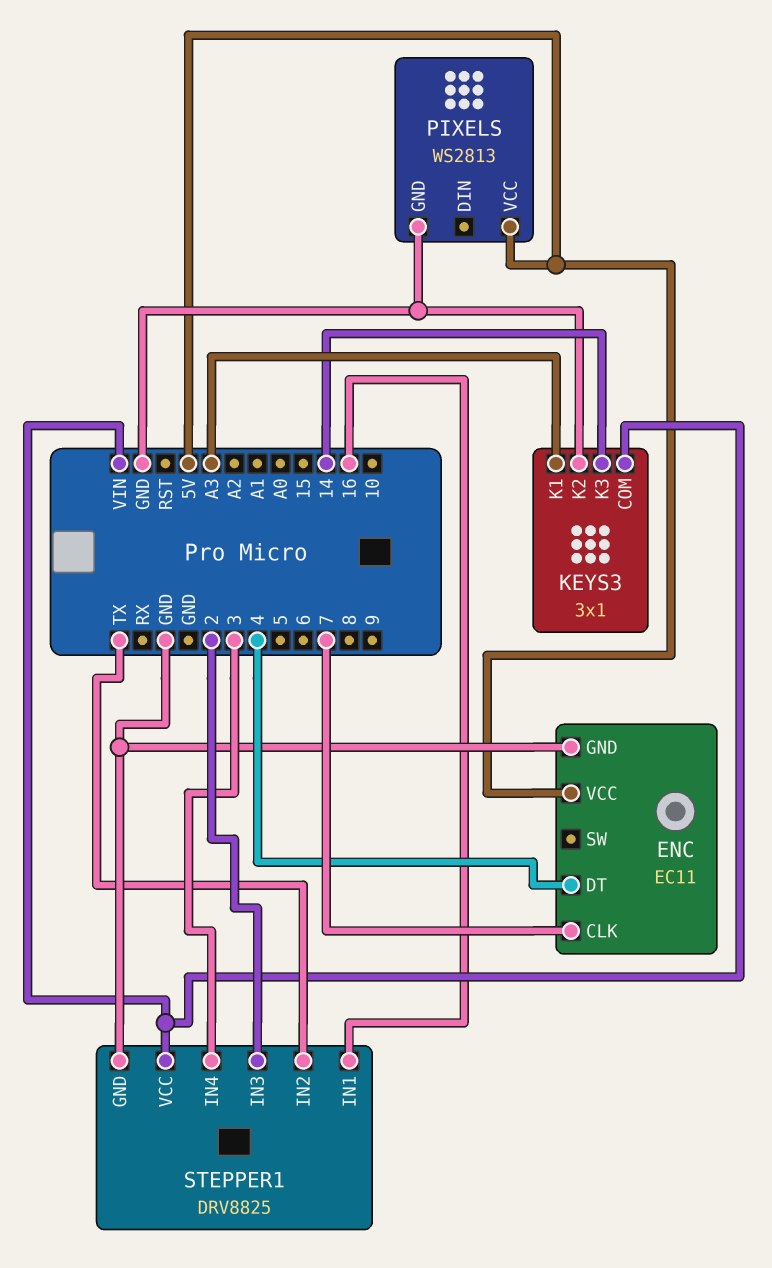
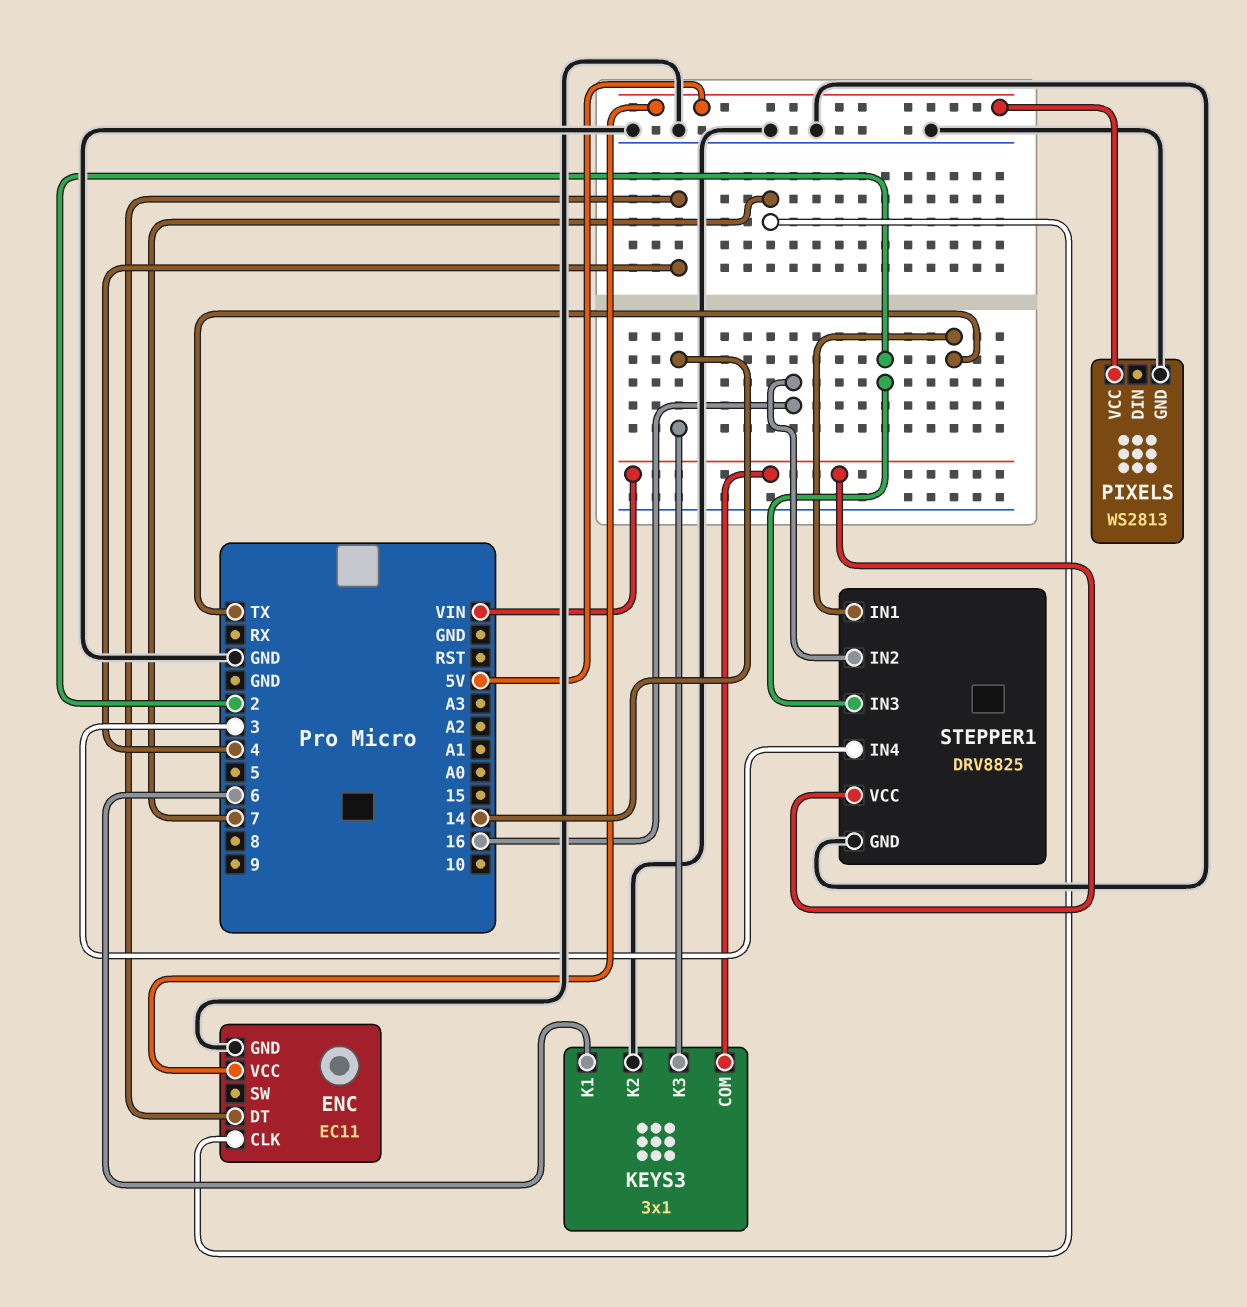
KEYS3 pin K1: A3 -> 6
STEPPER1 pin IN1: 16 -> TX
STEPPER1 pin IN2: TX -> 16

